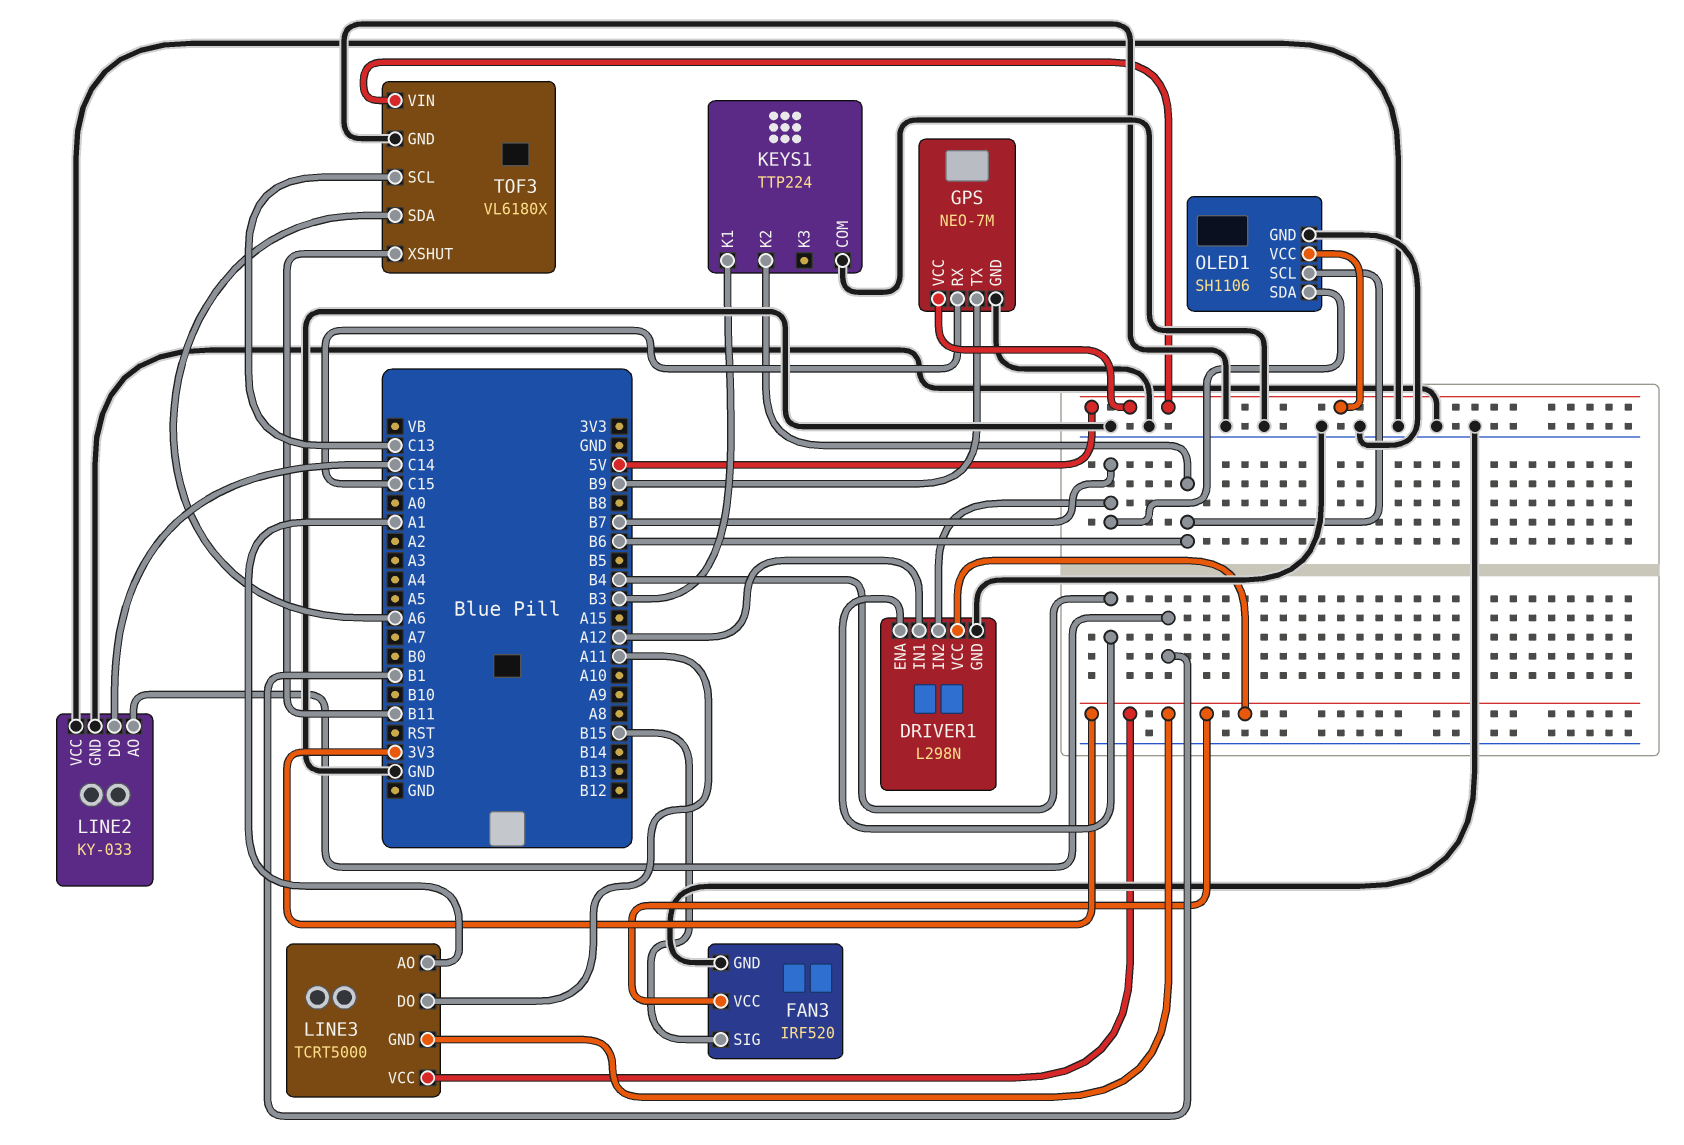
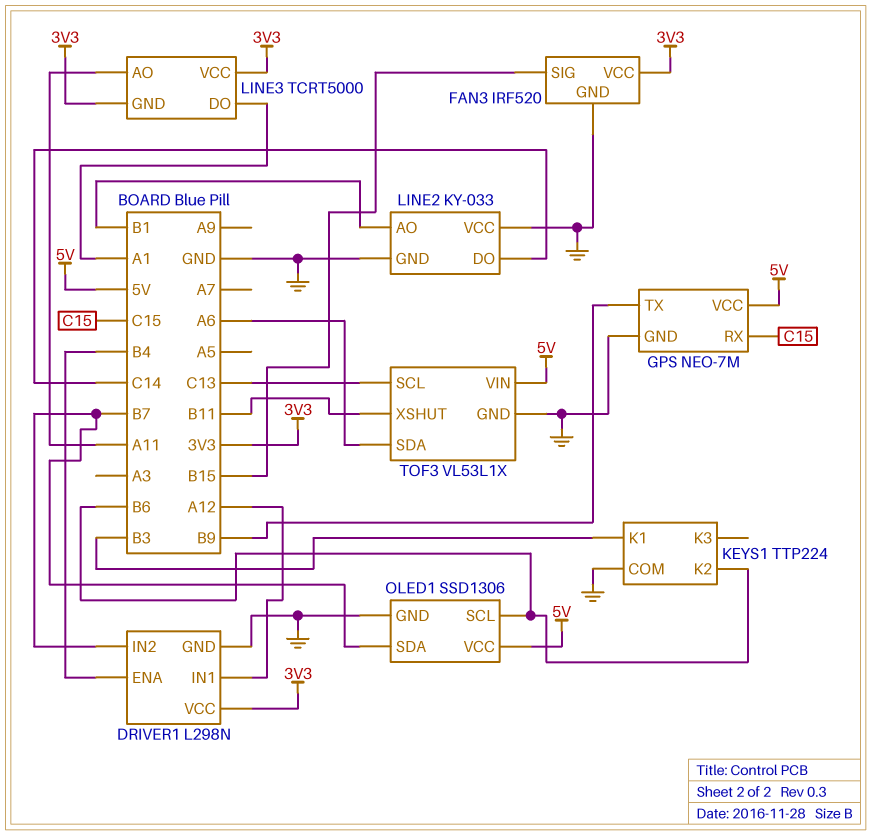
LINE3 pin AO: A1 -> A11
LINE3 pin DO: A11 -> A1
OLED1: SH1106 -> SSD1306
TOF3: VL6180X -> VL53L1X

